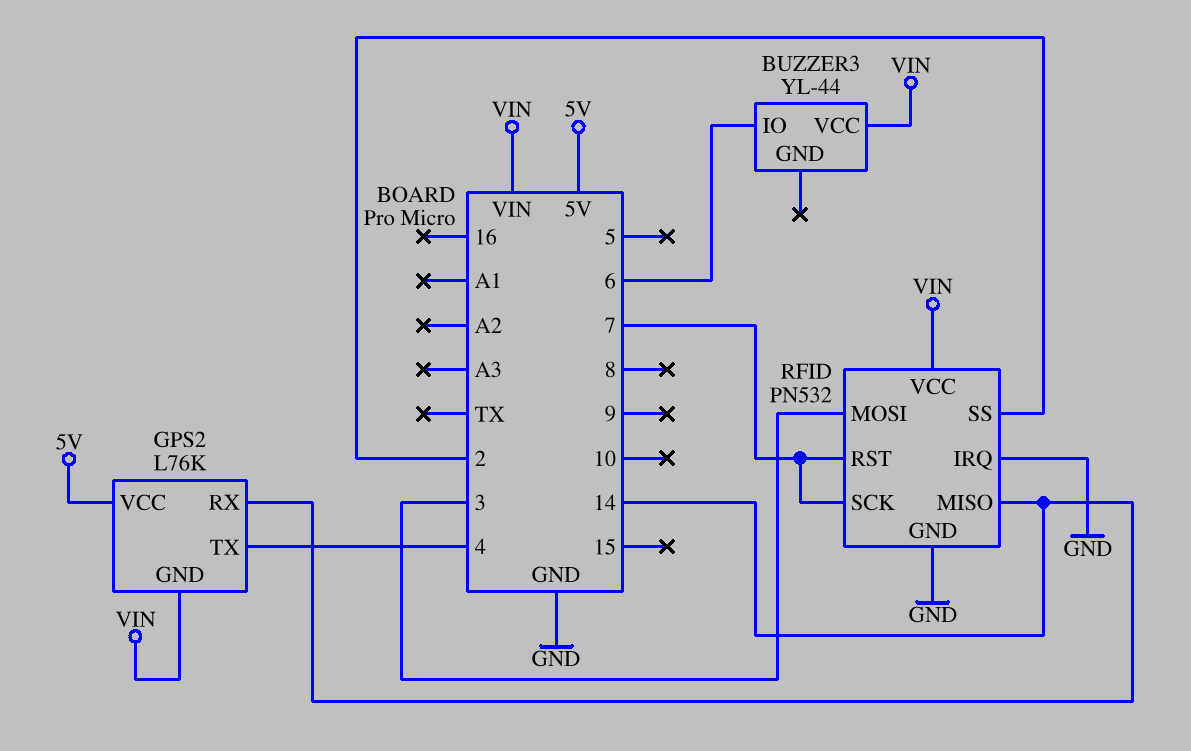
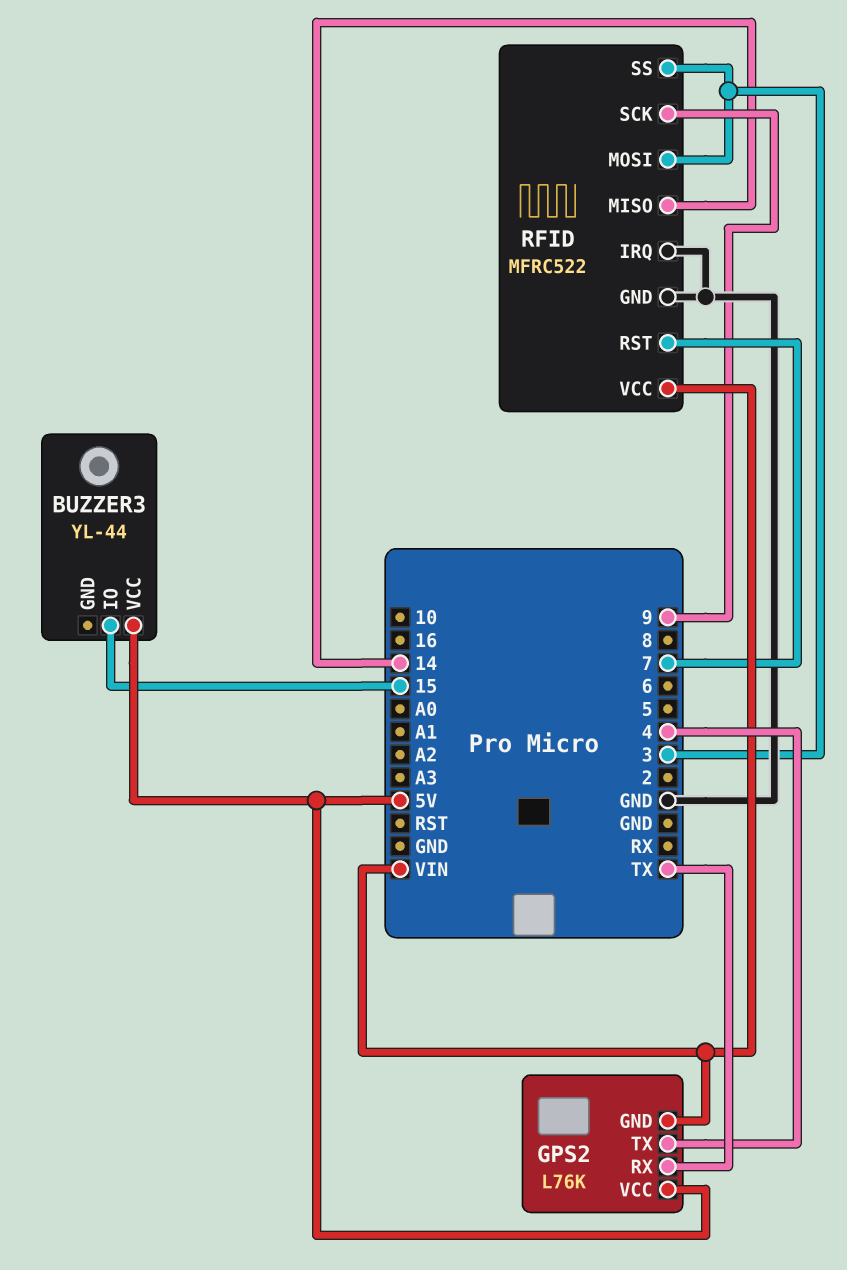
BUZZER3 pin IO: 6 -> 15
BUZZER3 pin VCC: VIN -> 5V
GPS2 pin RX: 14 -> TX
RFID: PN532 -> MFRC522
RFID pin SCK: 7 -> 9
RFID pin SS: 2 -> 3

